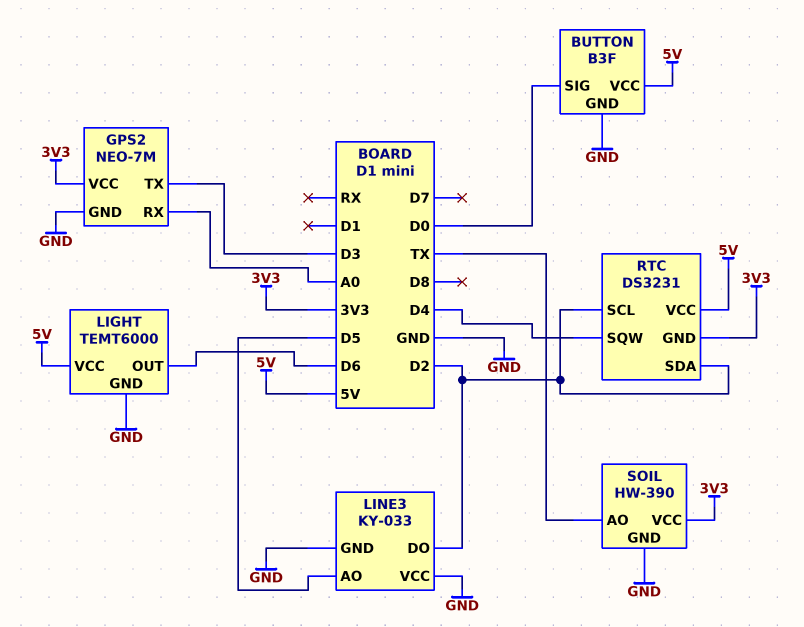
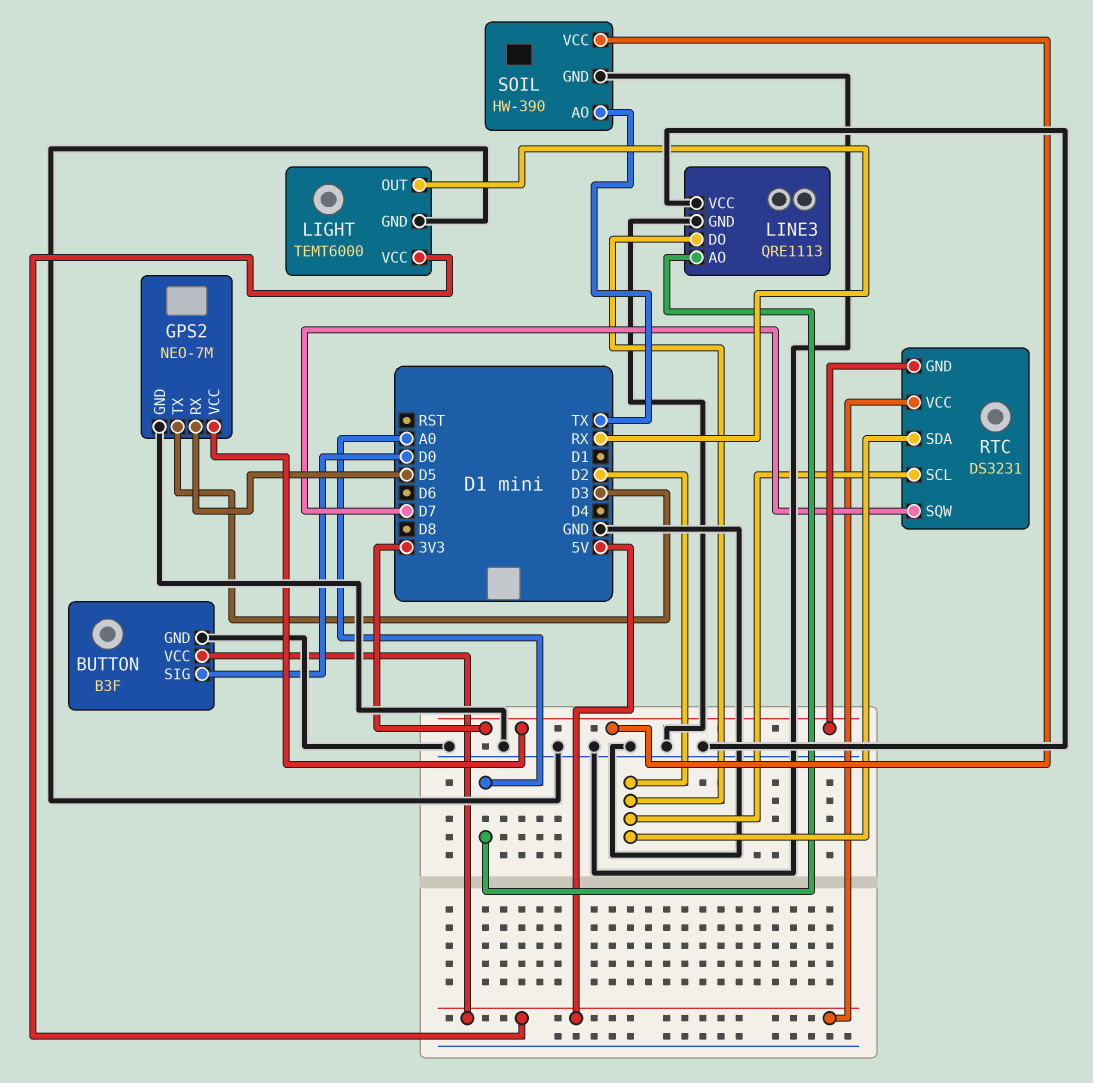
GPS2 pin RX: A0 -> D5
LIGHT pin OUT: D6 -> RX
LINE3: KY-033 -> QRE1113
LINE3 pin AO: D5 -> A0
RTC pin SQW: D4 -> D7

